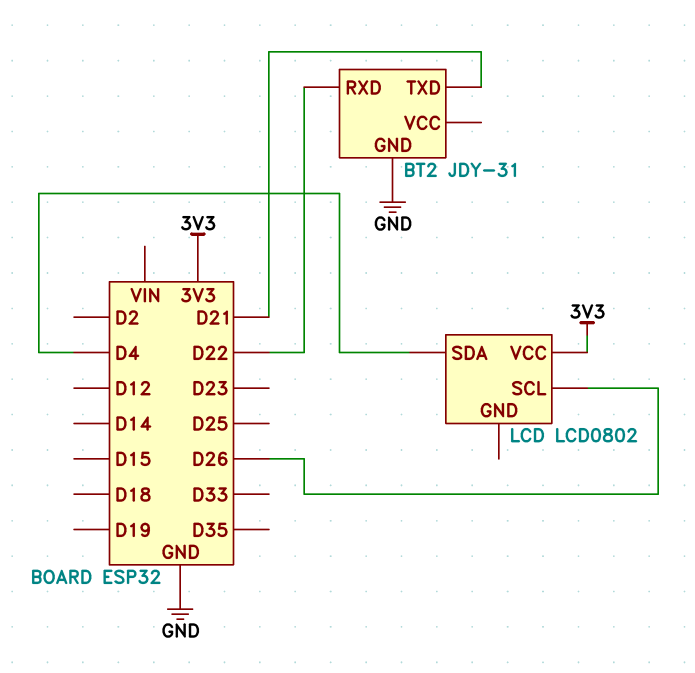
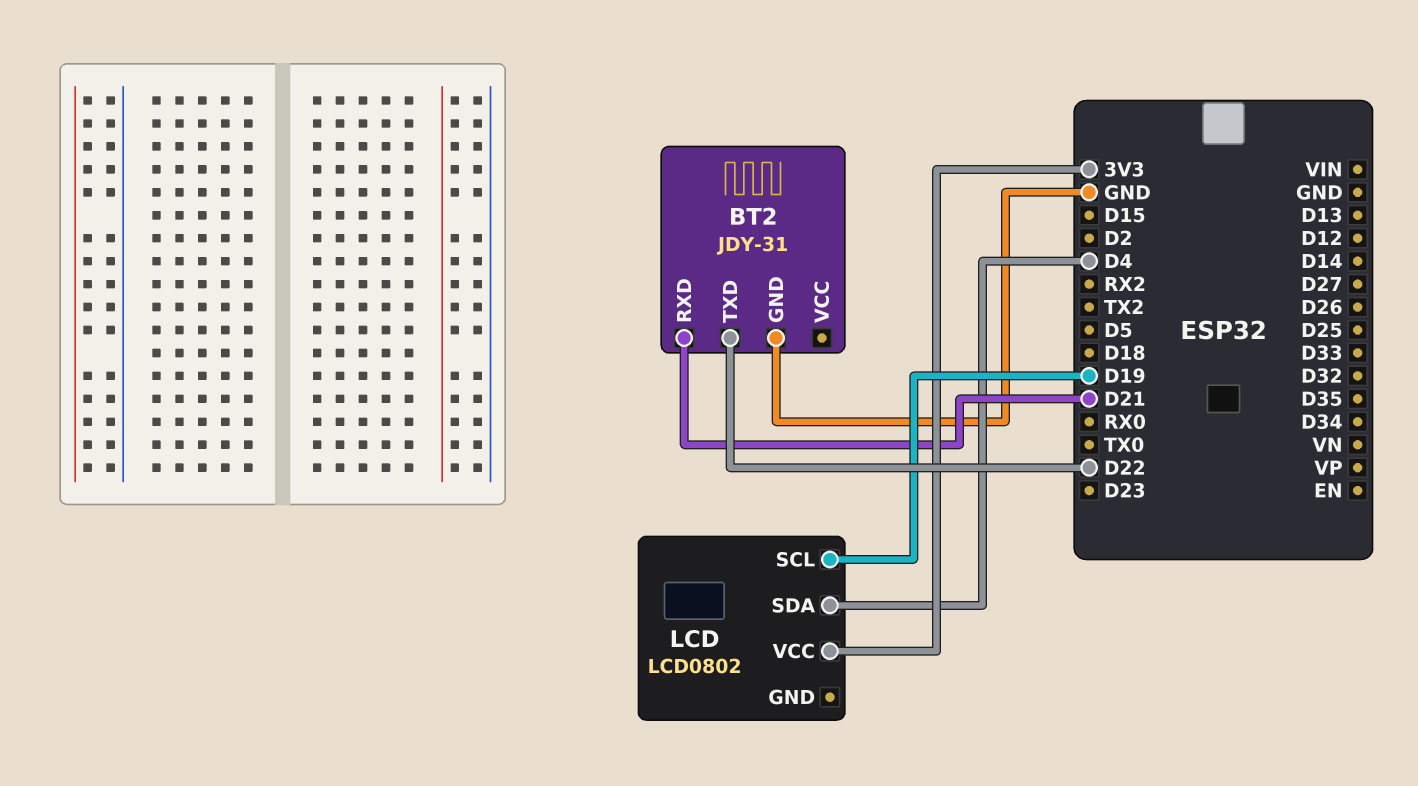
BT2 pin RXD: D22 -> D21
BT2 pin TXD: D21 -> D22
LCD pin SCL: D26 -> D19

